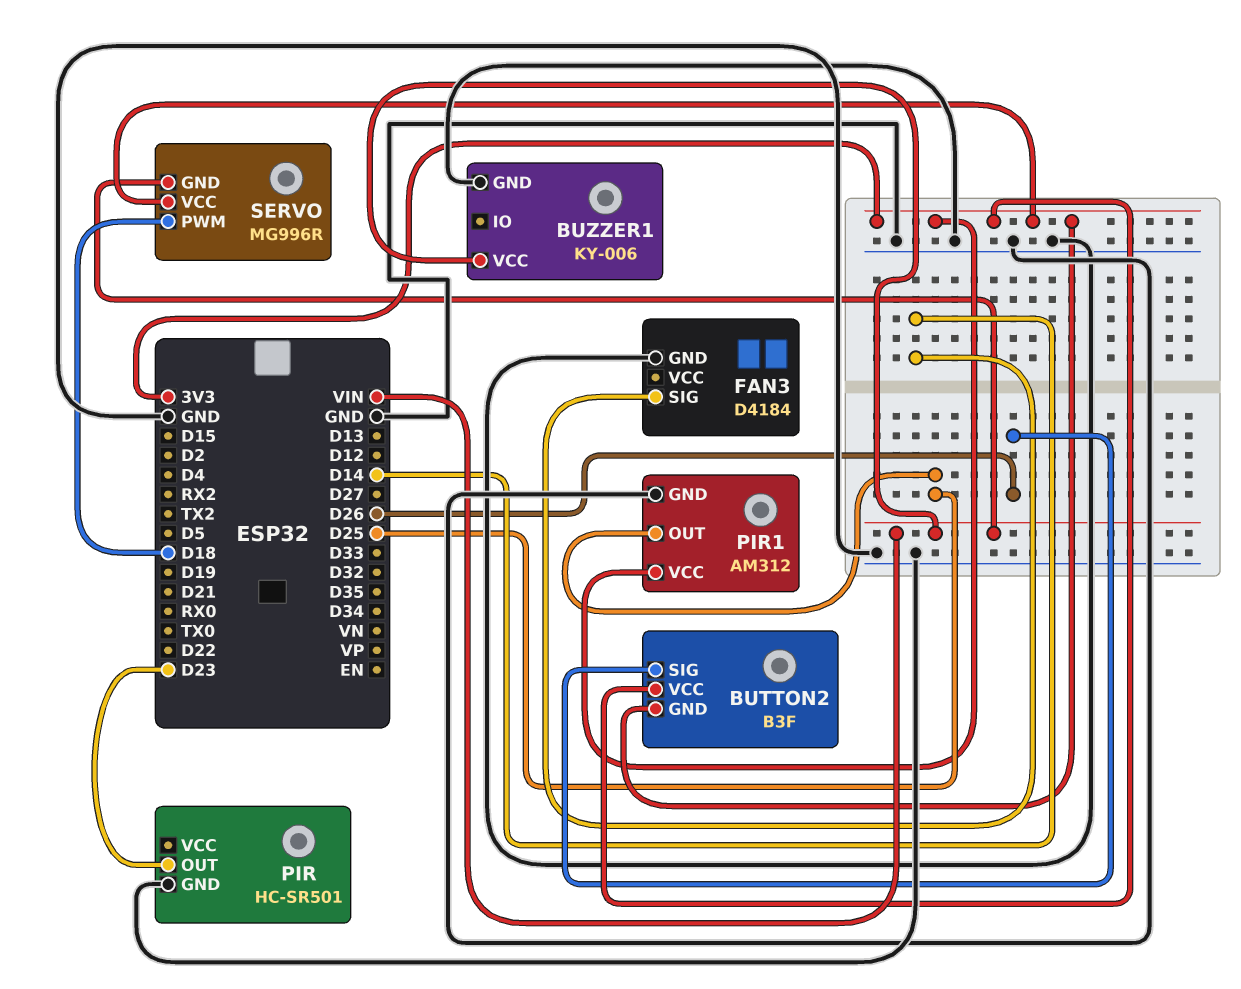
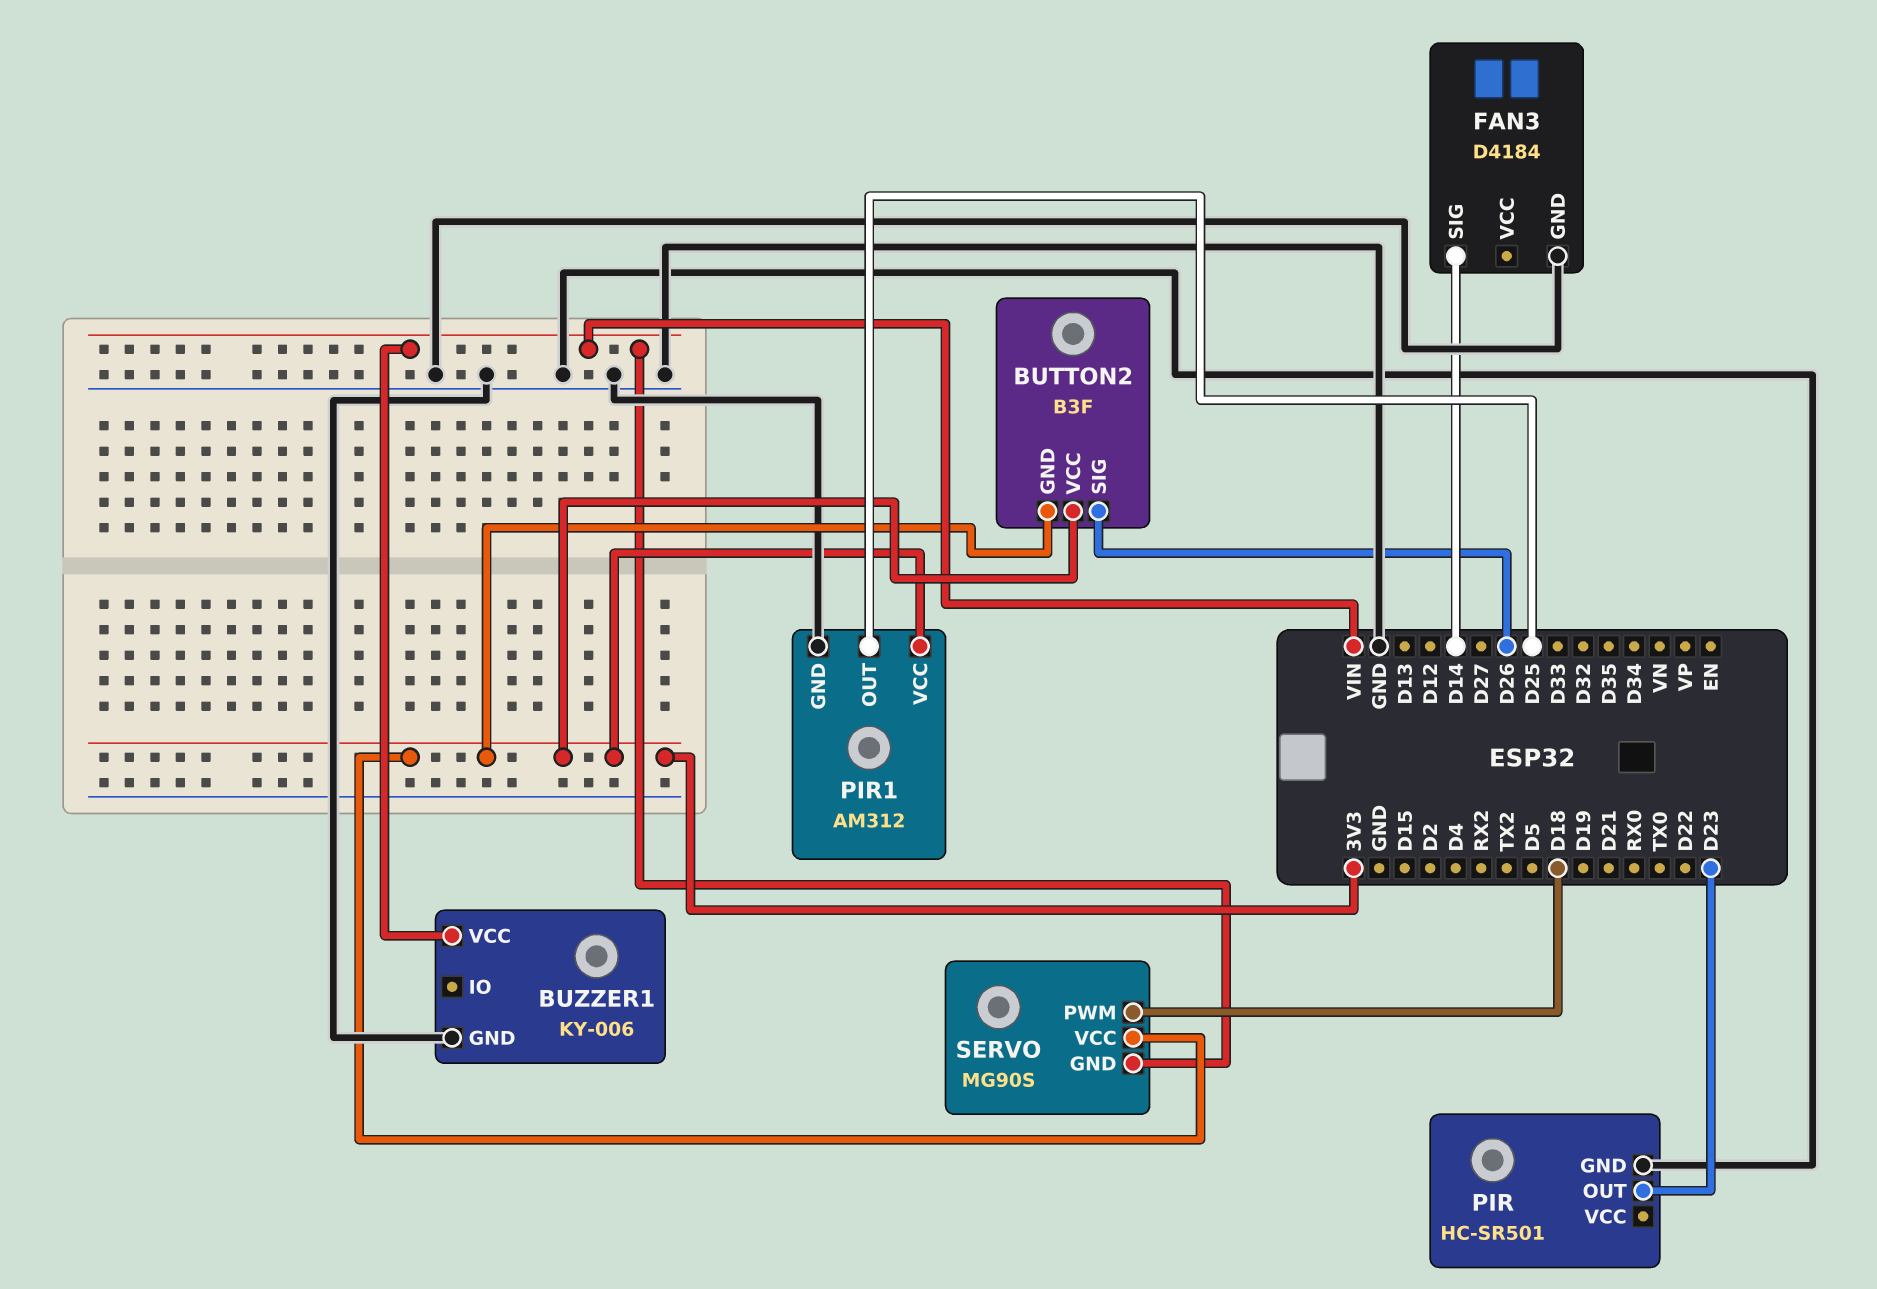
SERVO: MG996R -> MG90S

